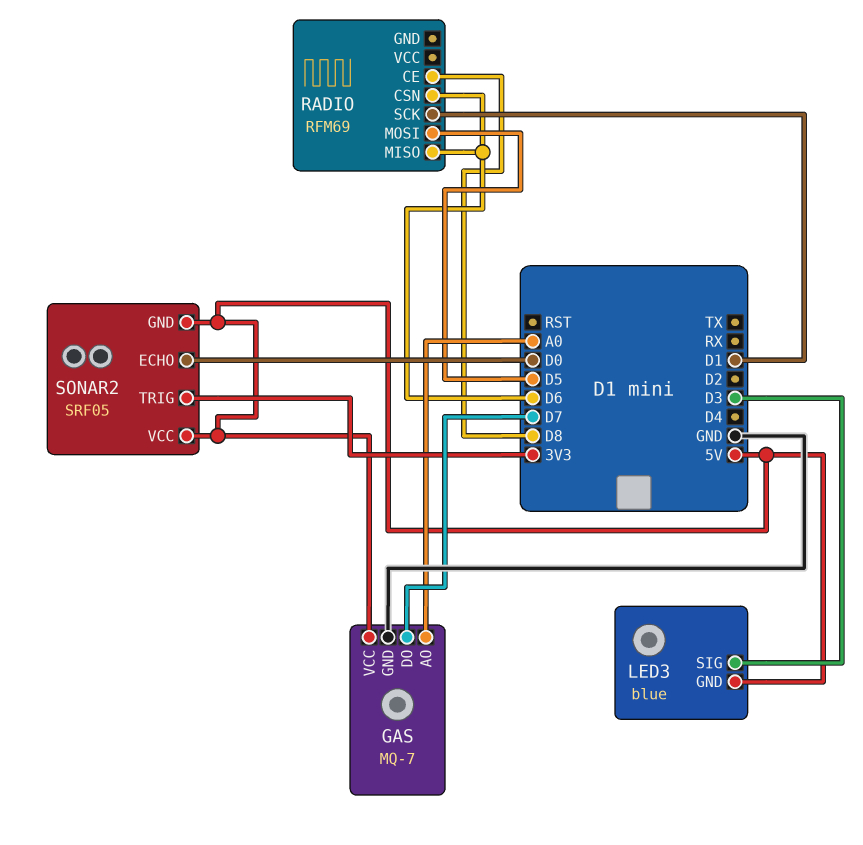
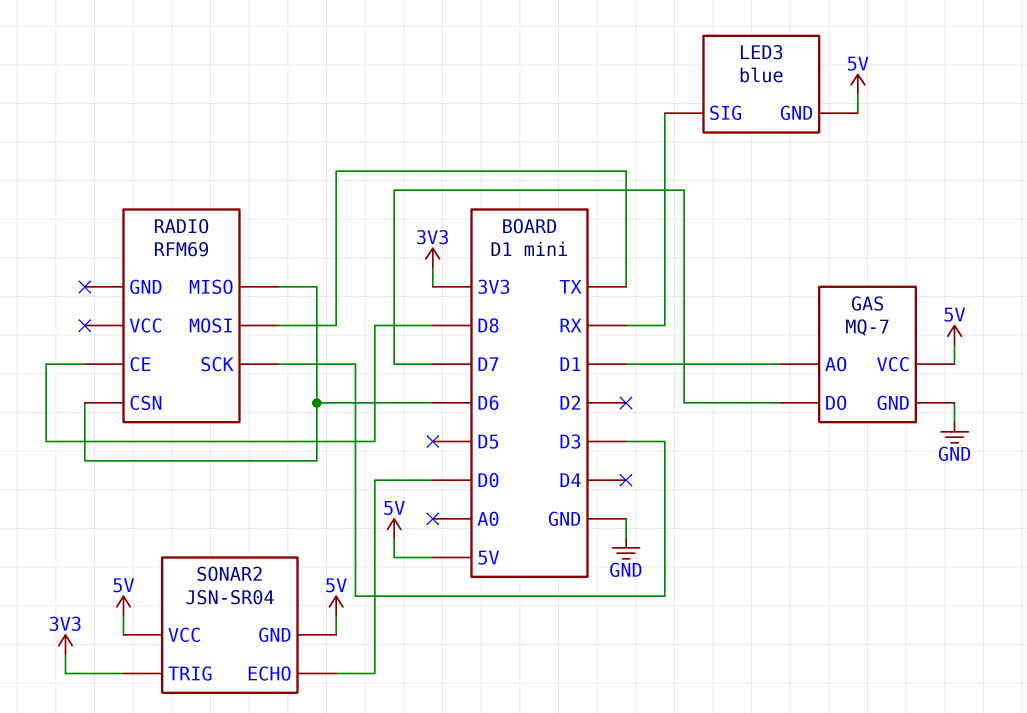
GAS pin AO: A0 -> D1
LED3 pin SIG: D3 -> RX
RADIO pin MOSI: D5 -> TX
RADIO pin SCK: D1 -> D3
SONAR2: SRF05 -> JSN-SR04

